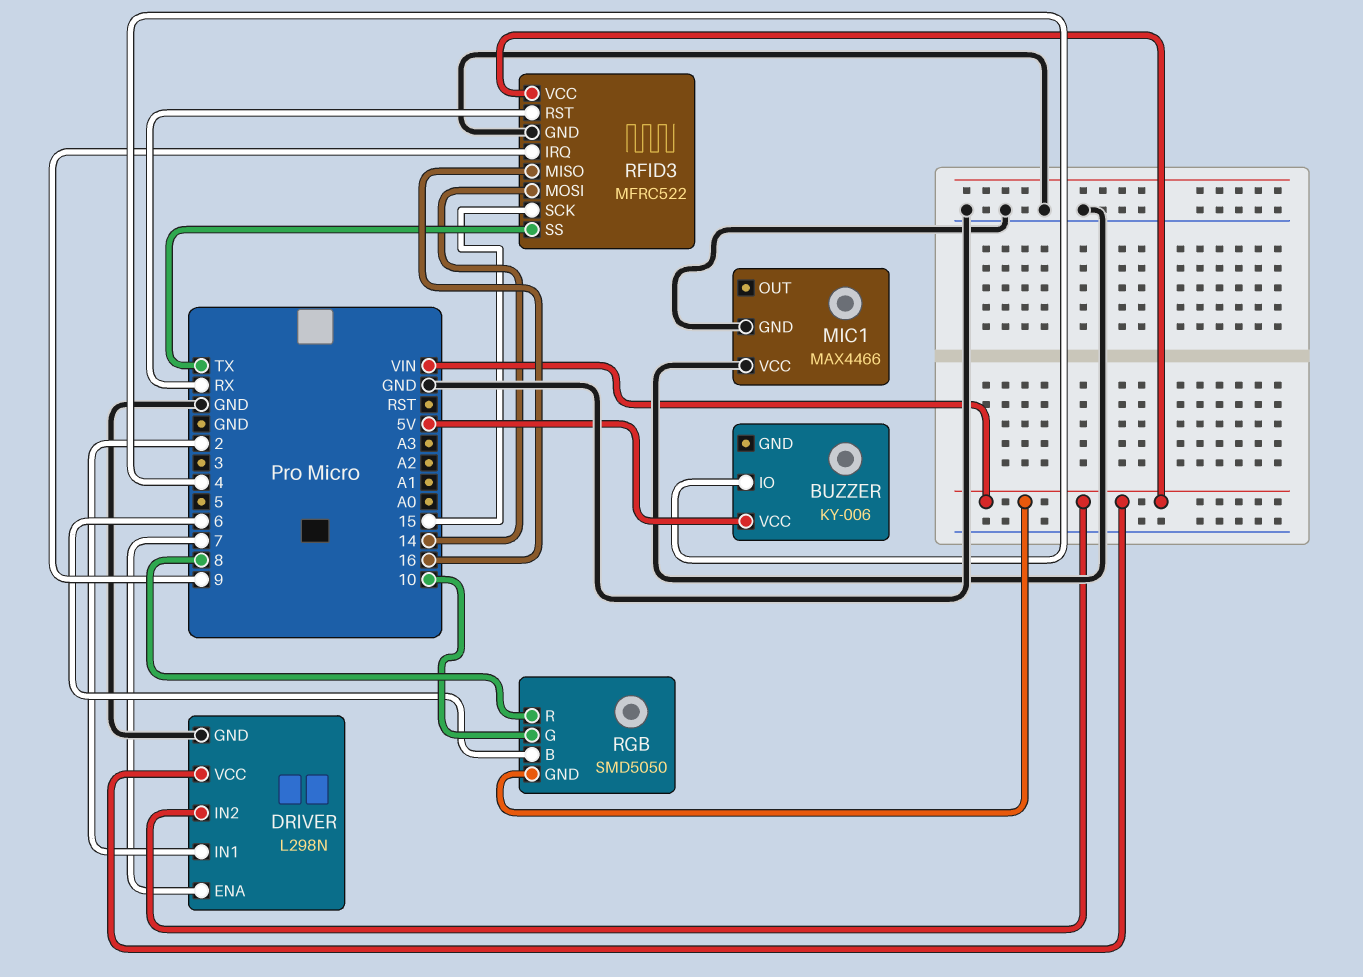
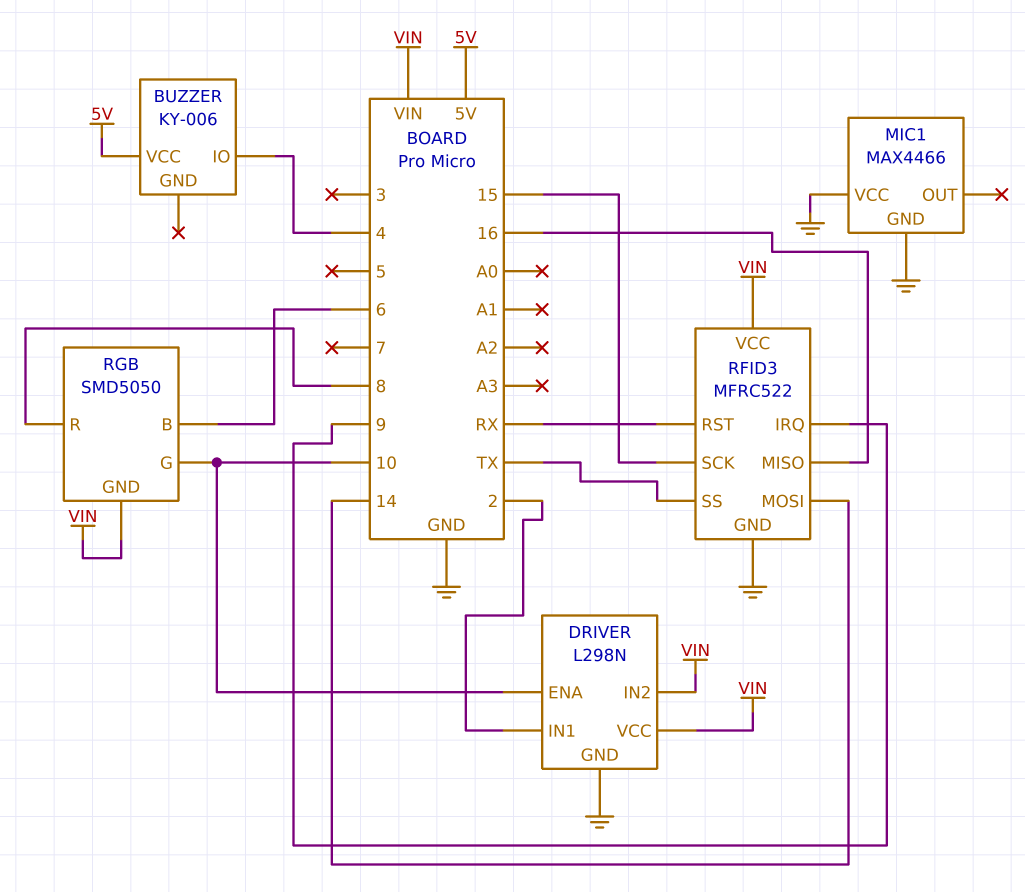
DRIVER pin ENA: 7 -> 10

